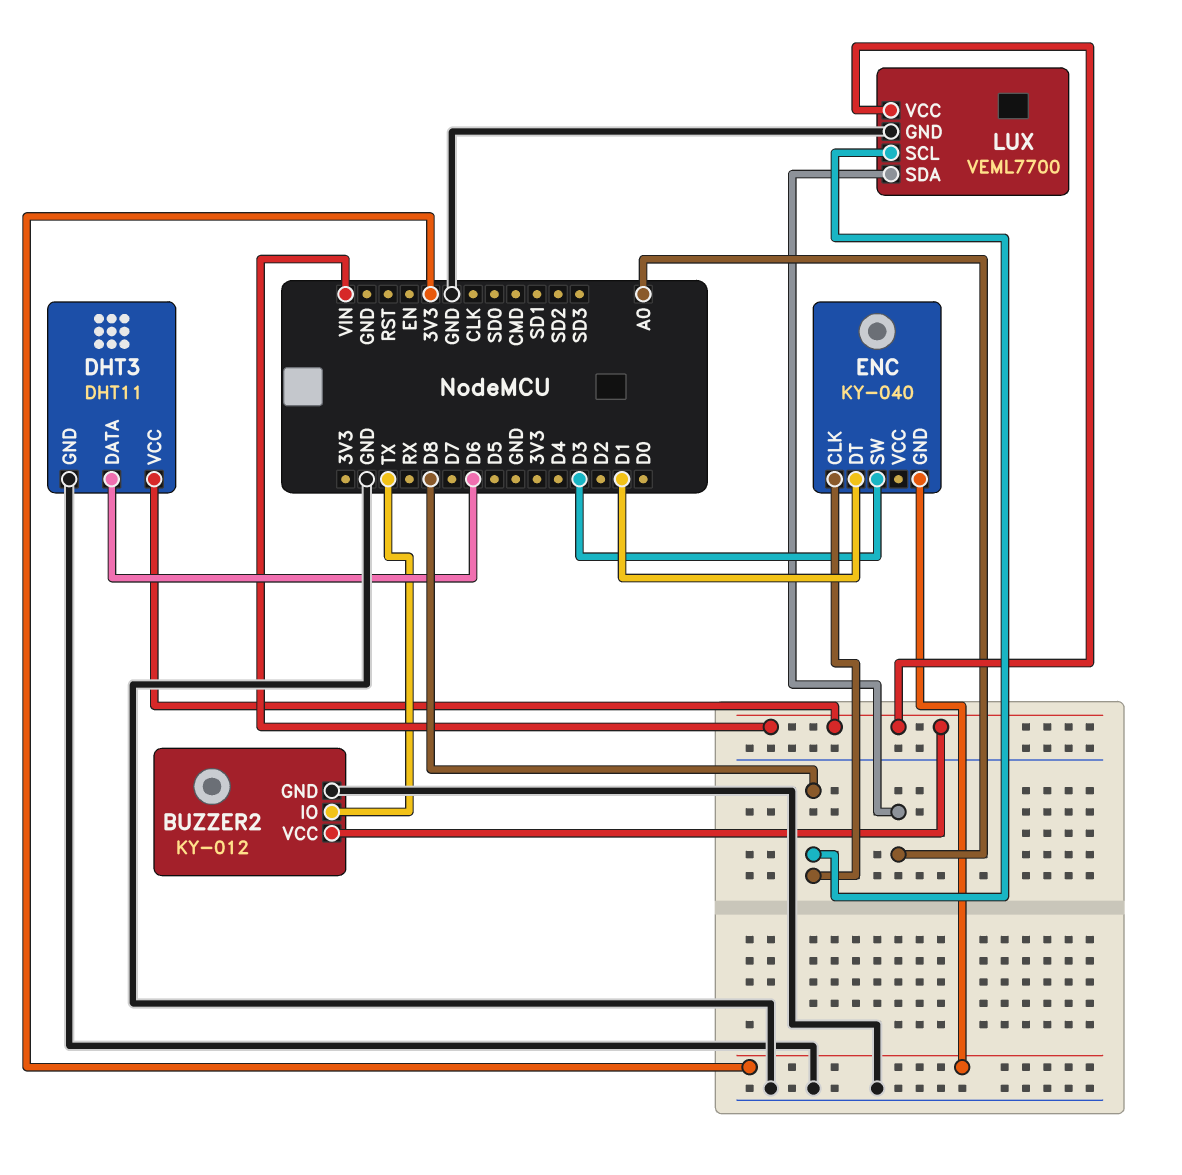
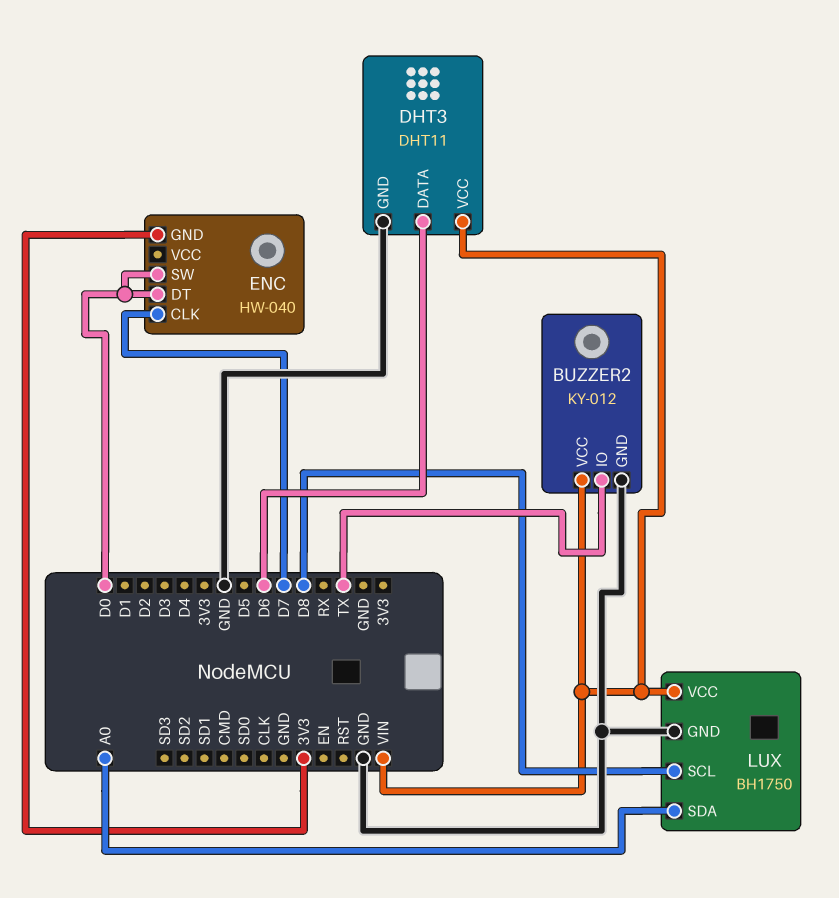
ENC: KY-040 -> HW-040
ENC pin CLK: D8 -> D7
ENC pin DT: D1 -> D0
ENC pin SW: D3 -> D0
LUX: VEML7700 -> BH1750

